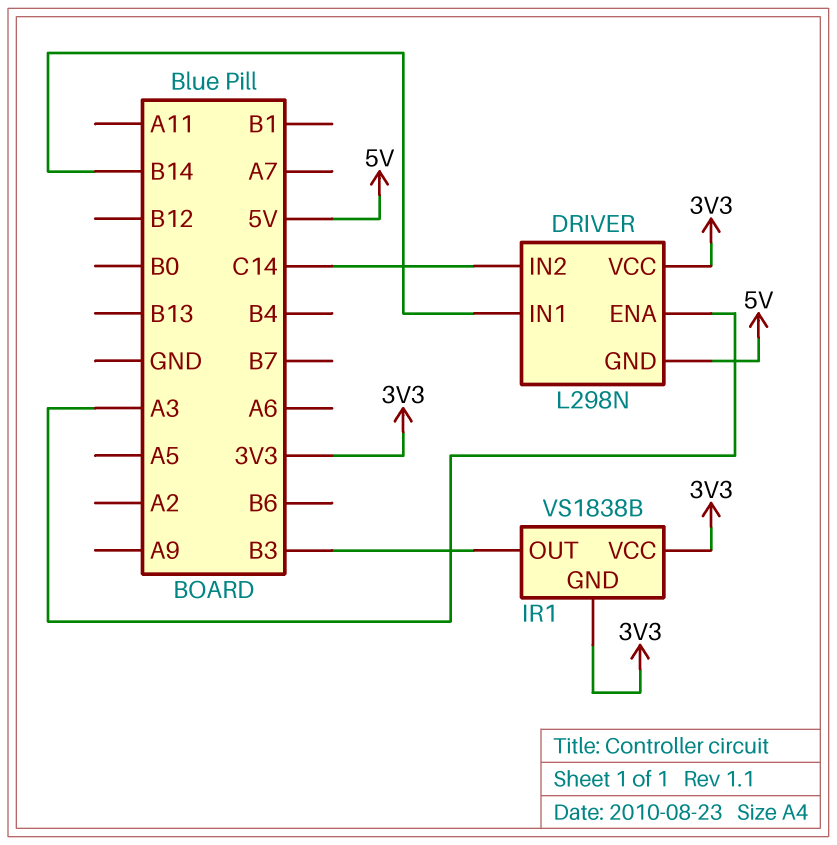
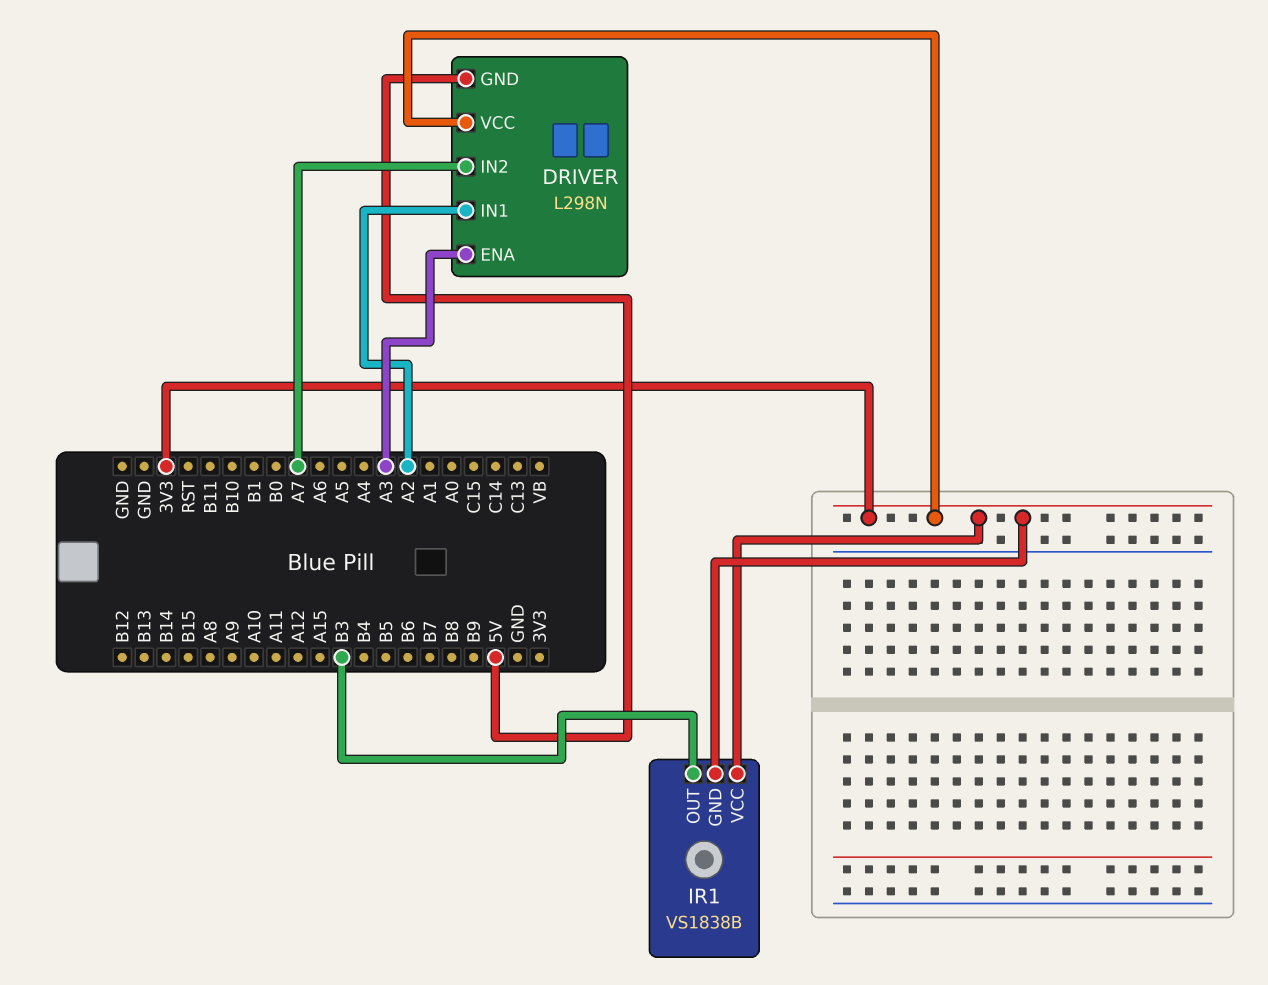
DRIVER pin IN1: B14 -> A2
DRIVER pin IN2: C14 -> A7

